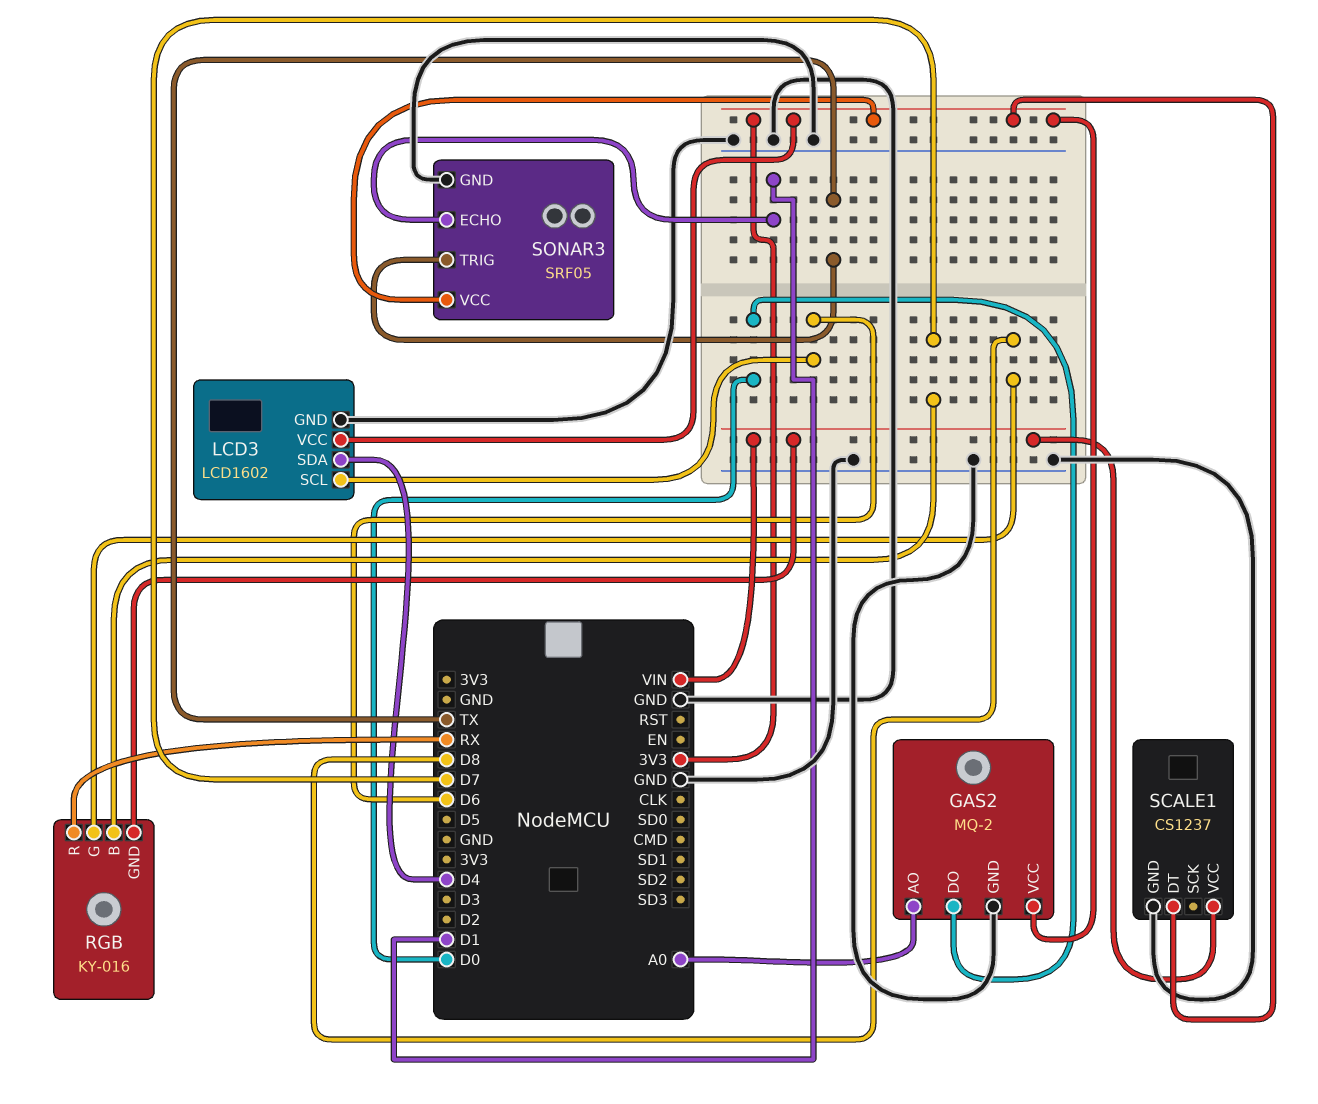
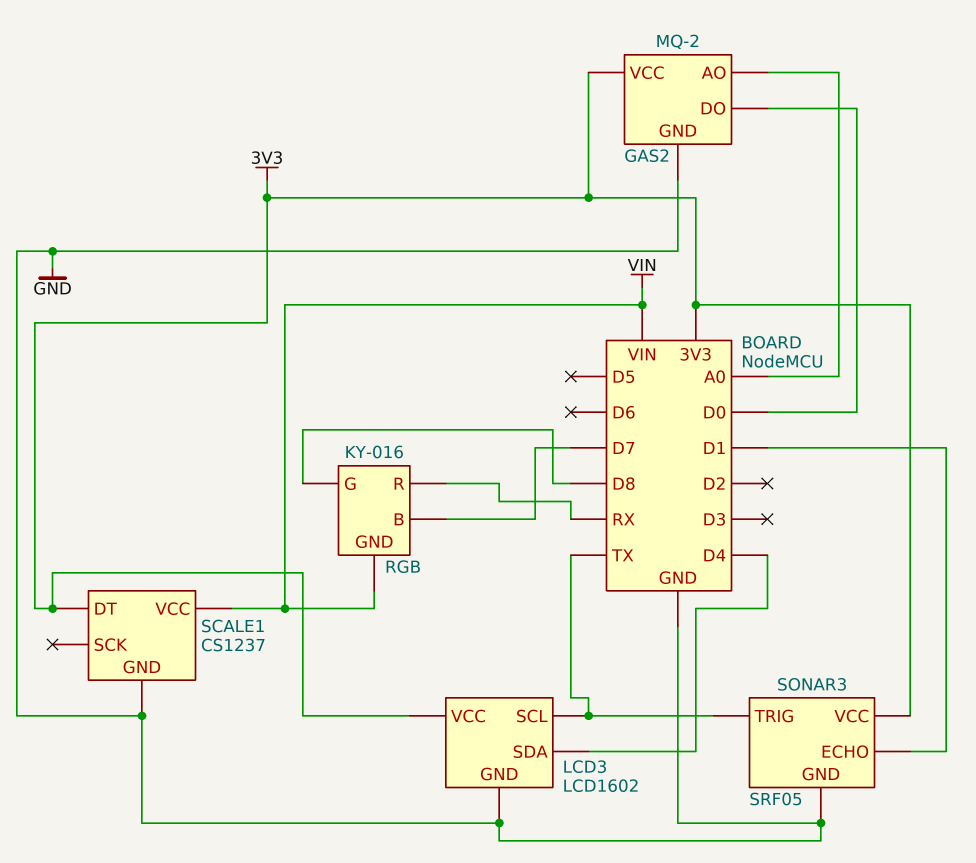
LCD3 pin SCL: D6 -> TX

